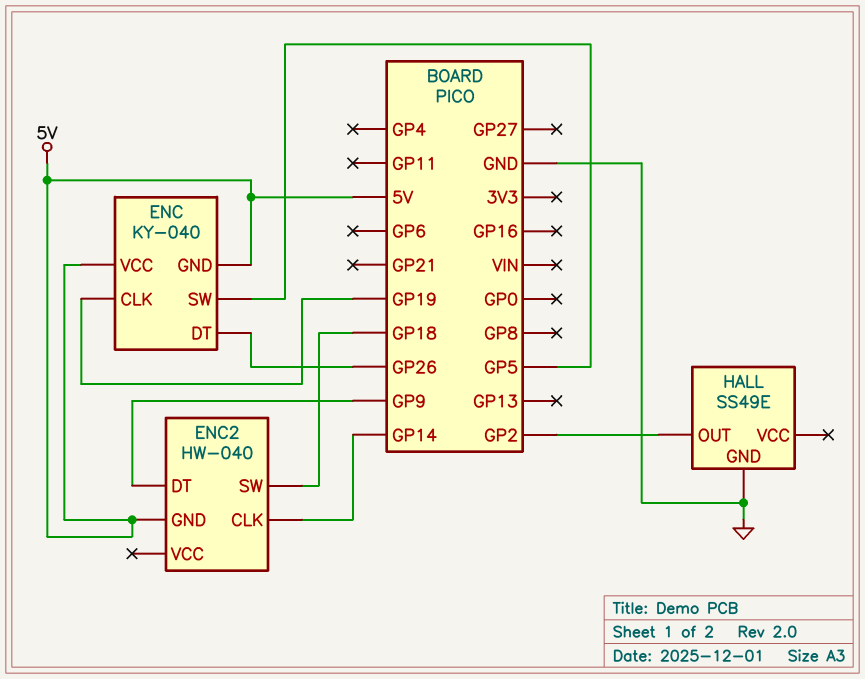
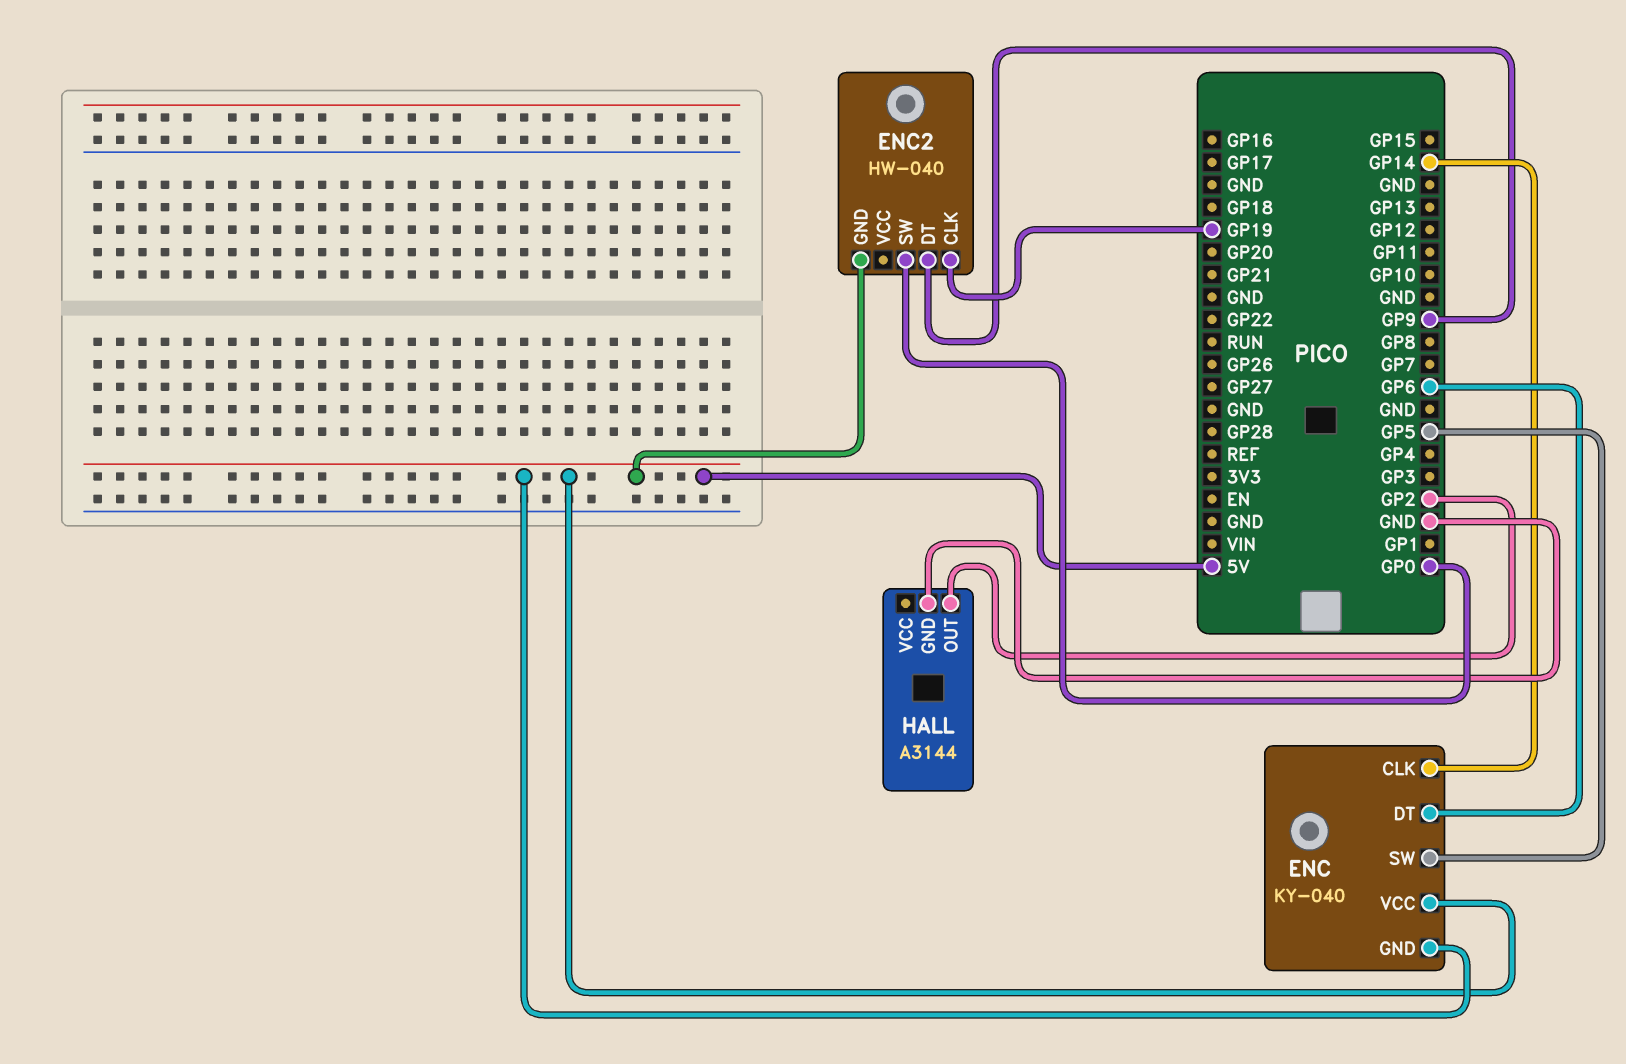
ENC pin CLK: GP19 -> GP14
ENC pin DT: GP26 -> GP6
ENC2 pin CLK: GP14 -> GP19
ENC2 pin SW: GP18 -> GP0
HALL: SS49E -> A3144

